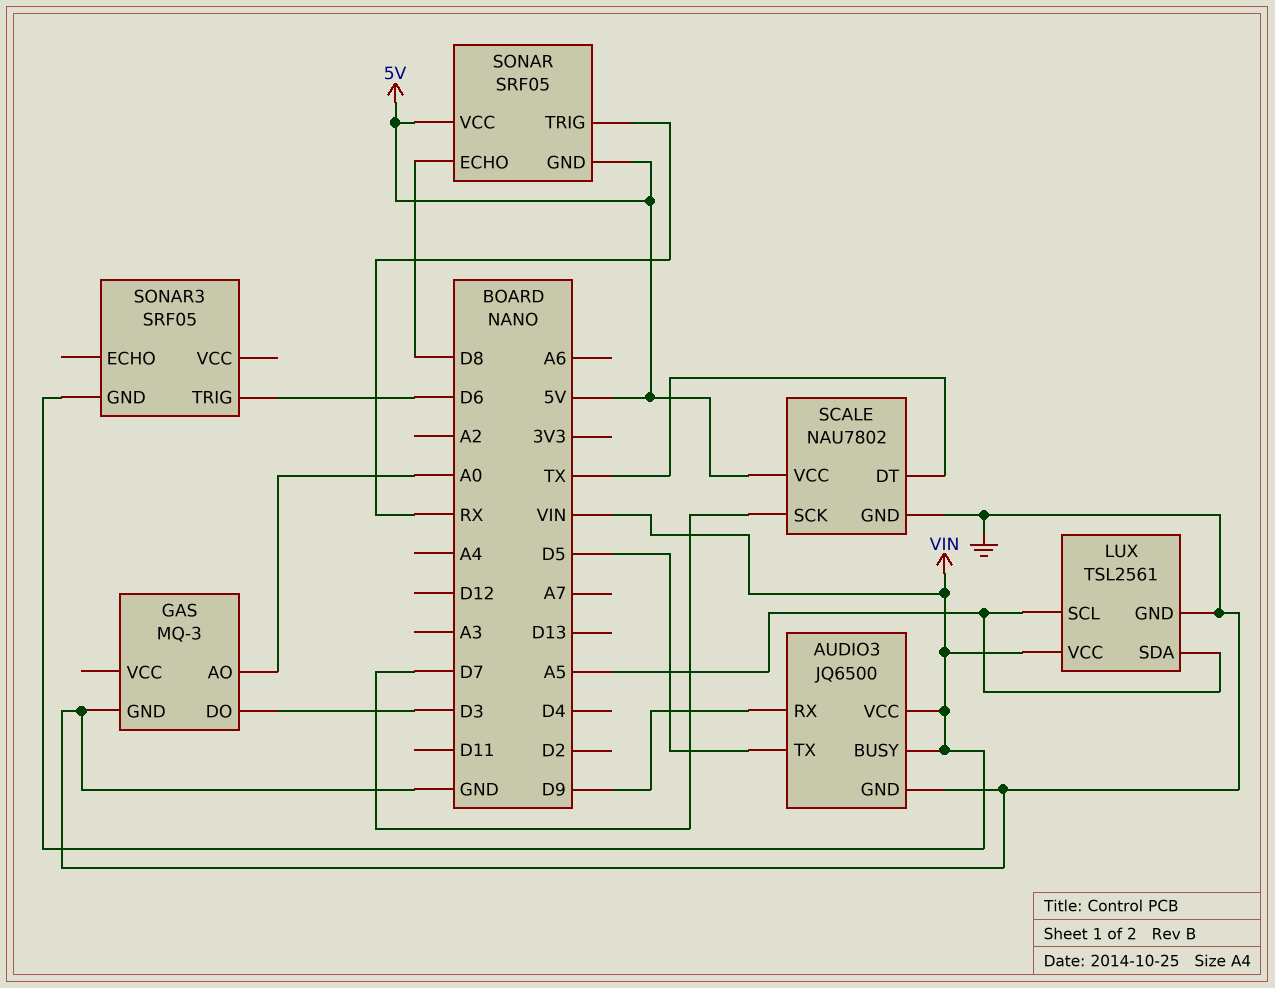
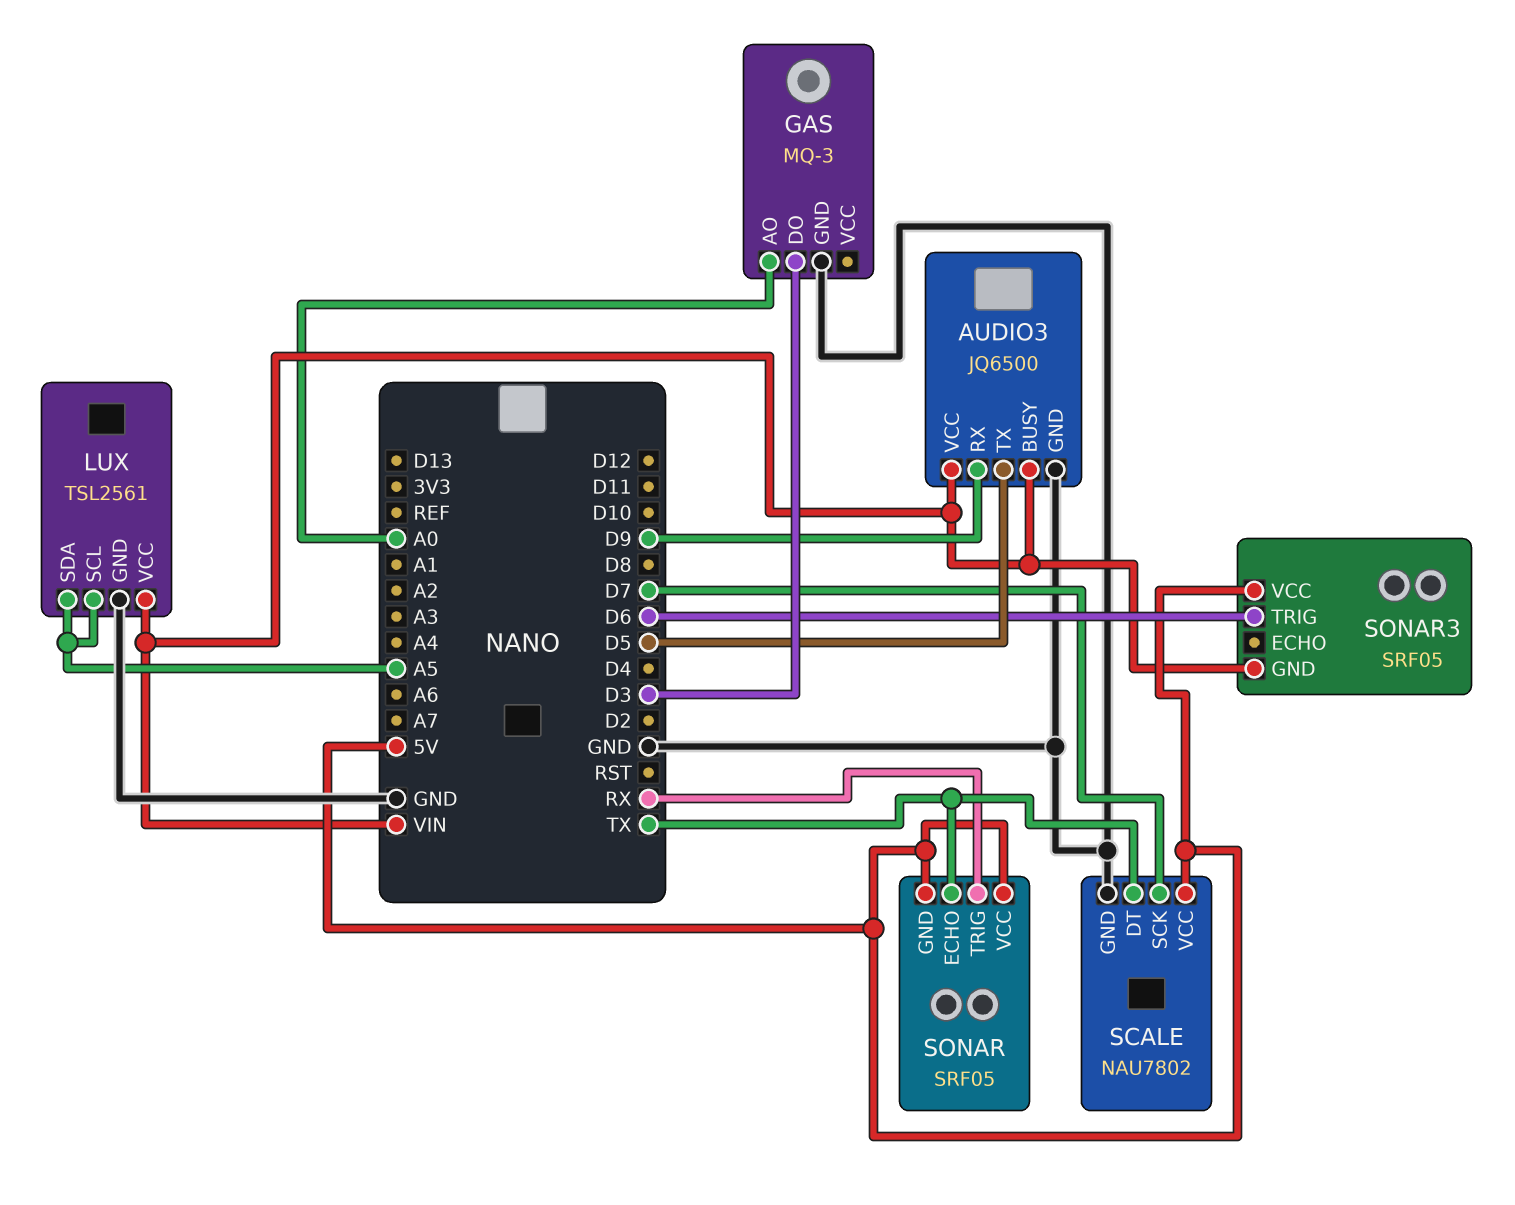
SONAR pin ECHO: D8 -> TX
SONAR3 pin VCC: none -> 5V

